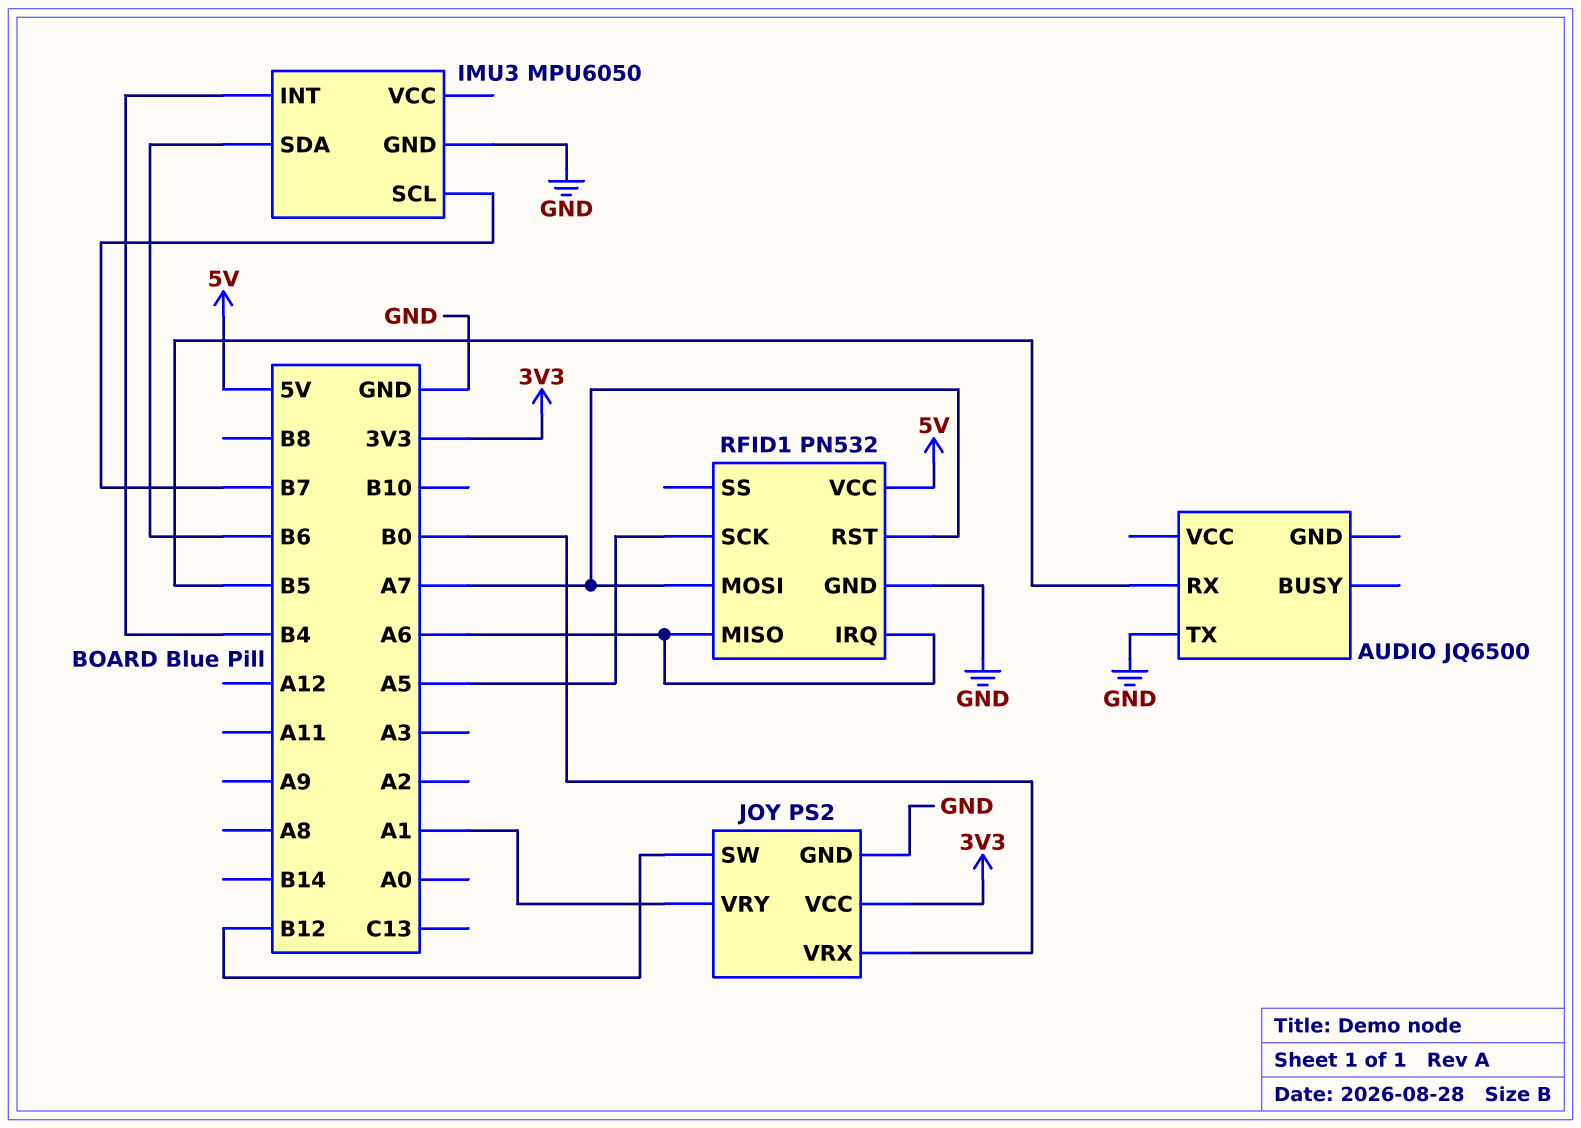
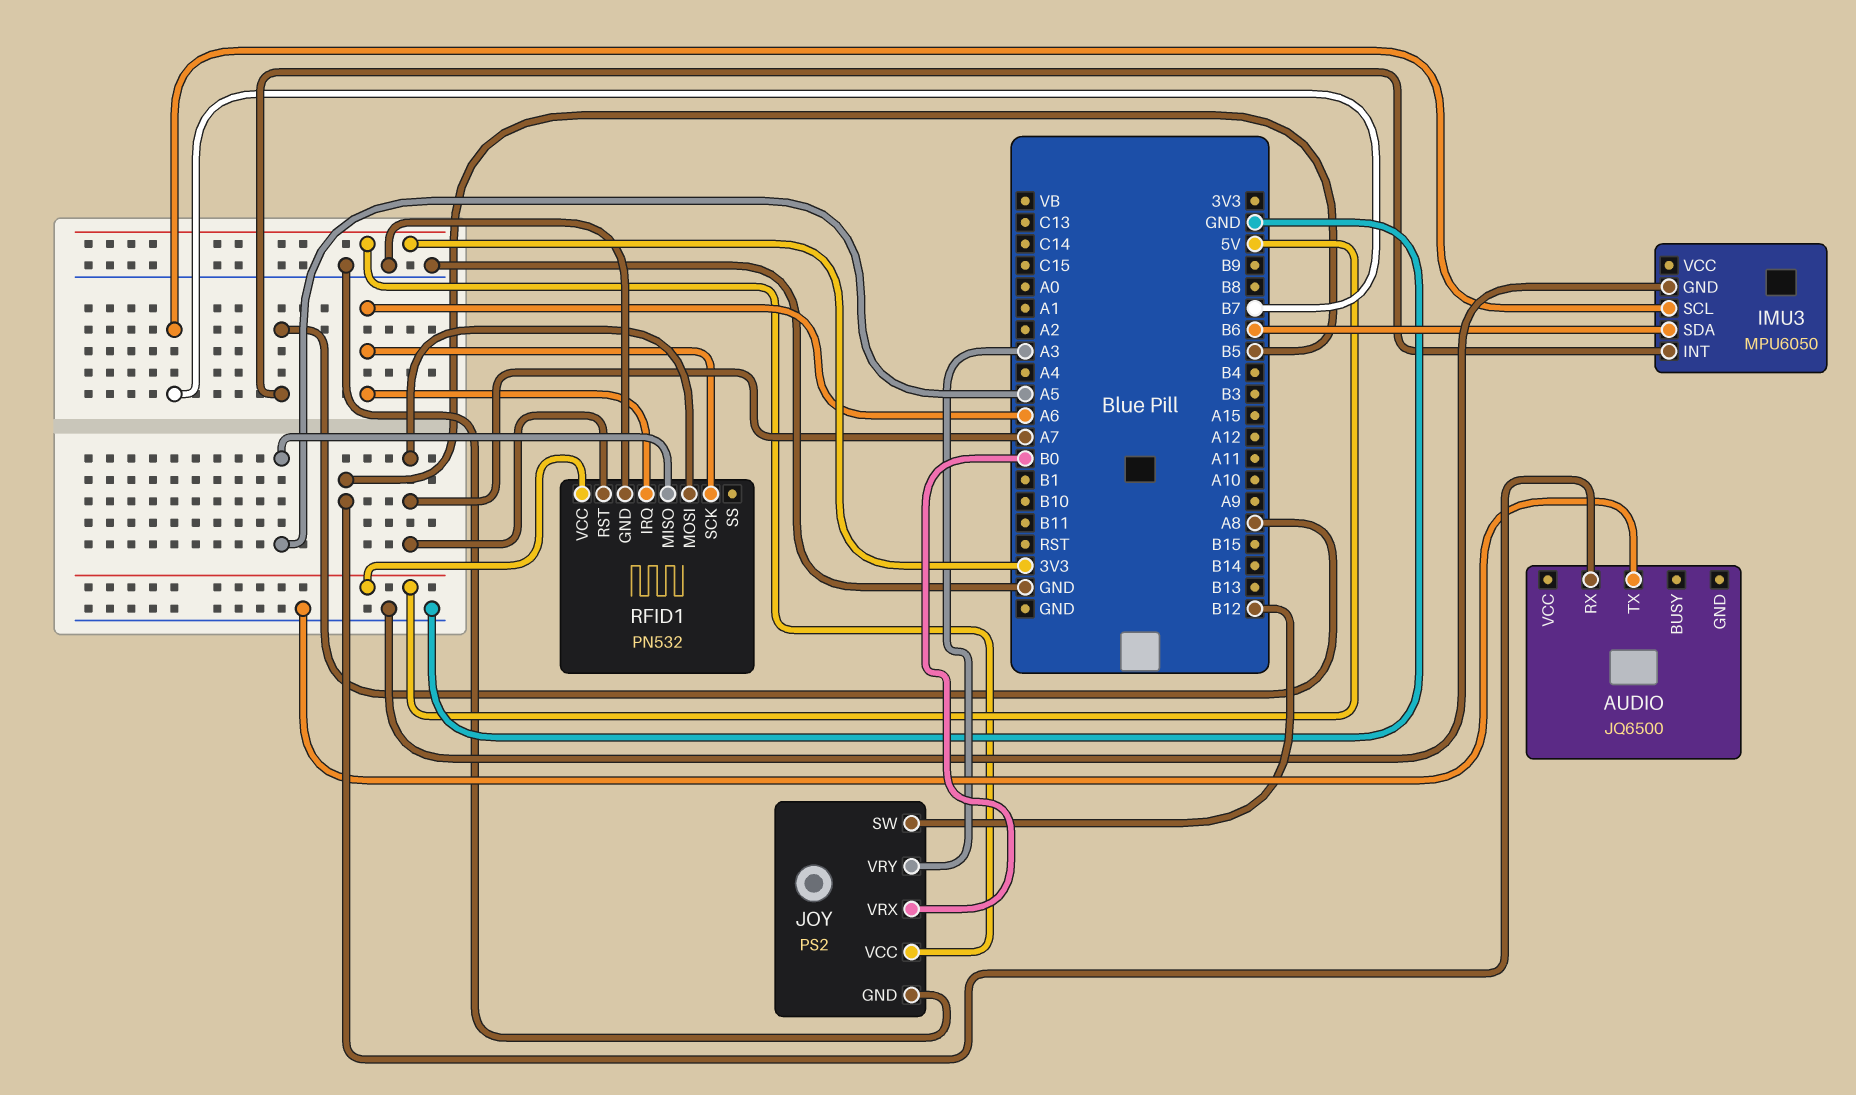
IMU3 pin INT: B4 -> A8
JOY pin VRY: A1 -> A3
RFID1 pin MISO: A6 -> A5
RFID1 pin SCK: A5 -> A6

